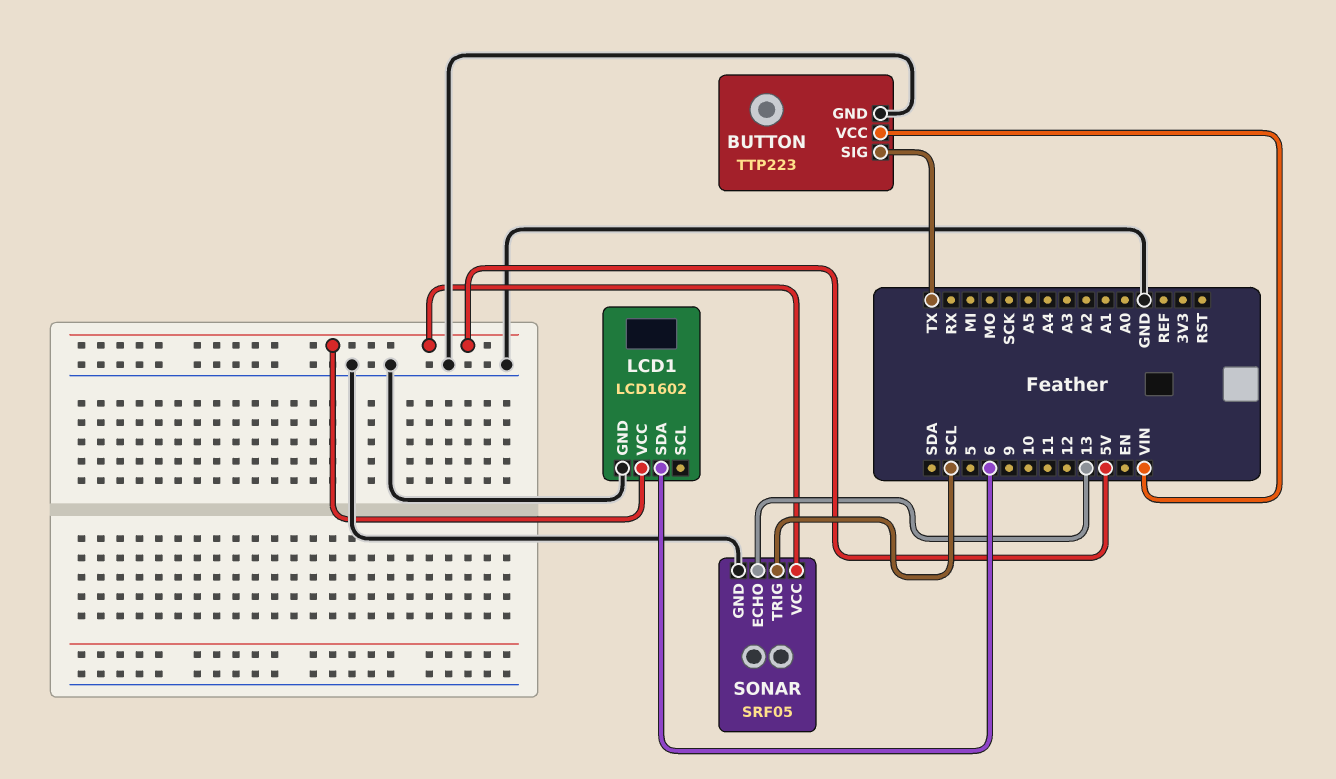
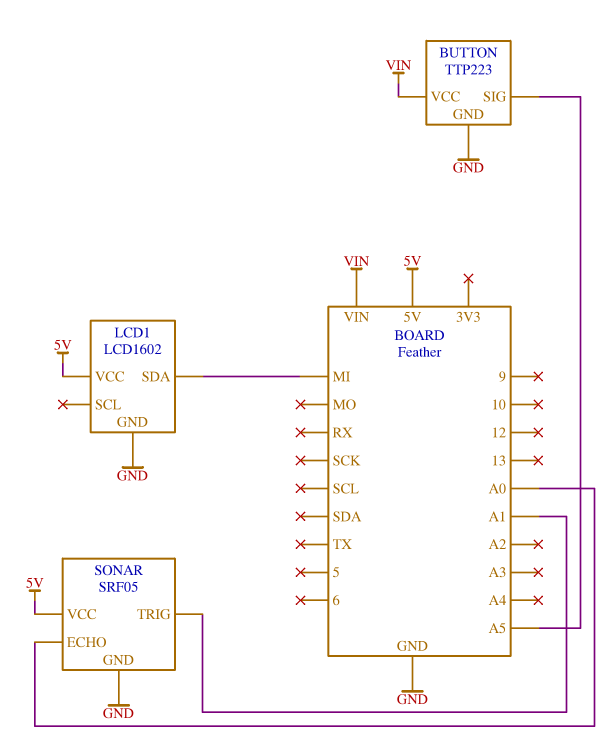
BUTTON pin SIG: TX -> A5
LCD1 pin SDA: 6 -> MI
SONAR pin ECHO: 13 -> A0
SONAR pin TRIG: SCL -> A1

